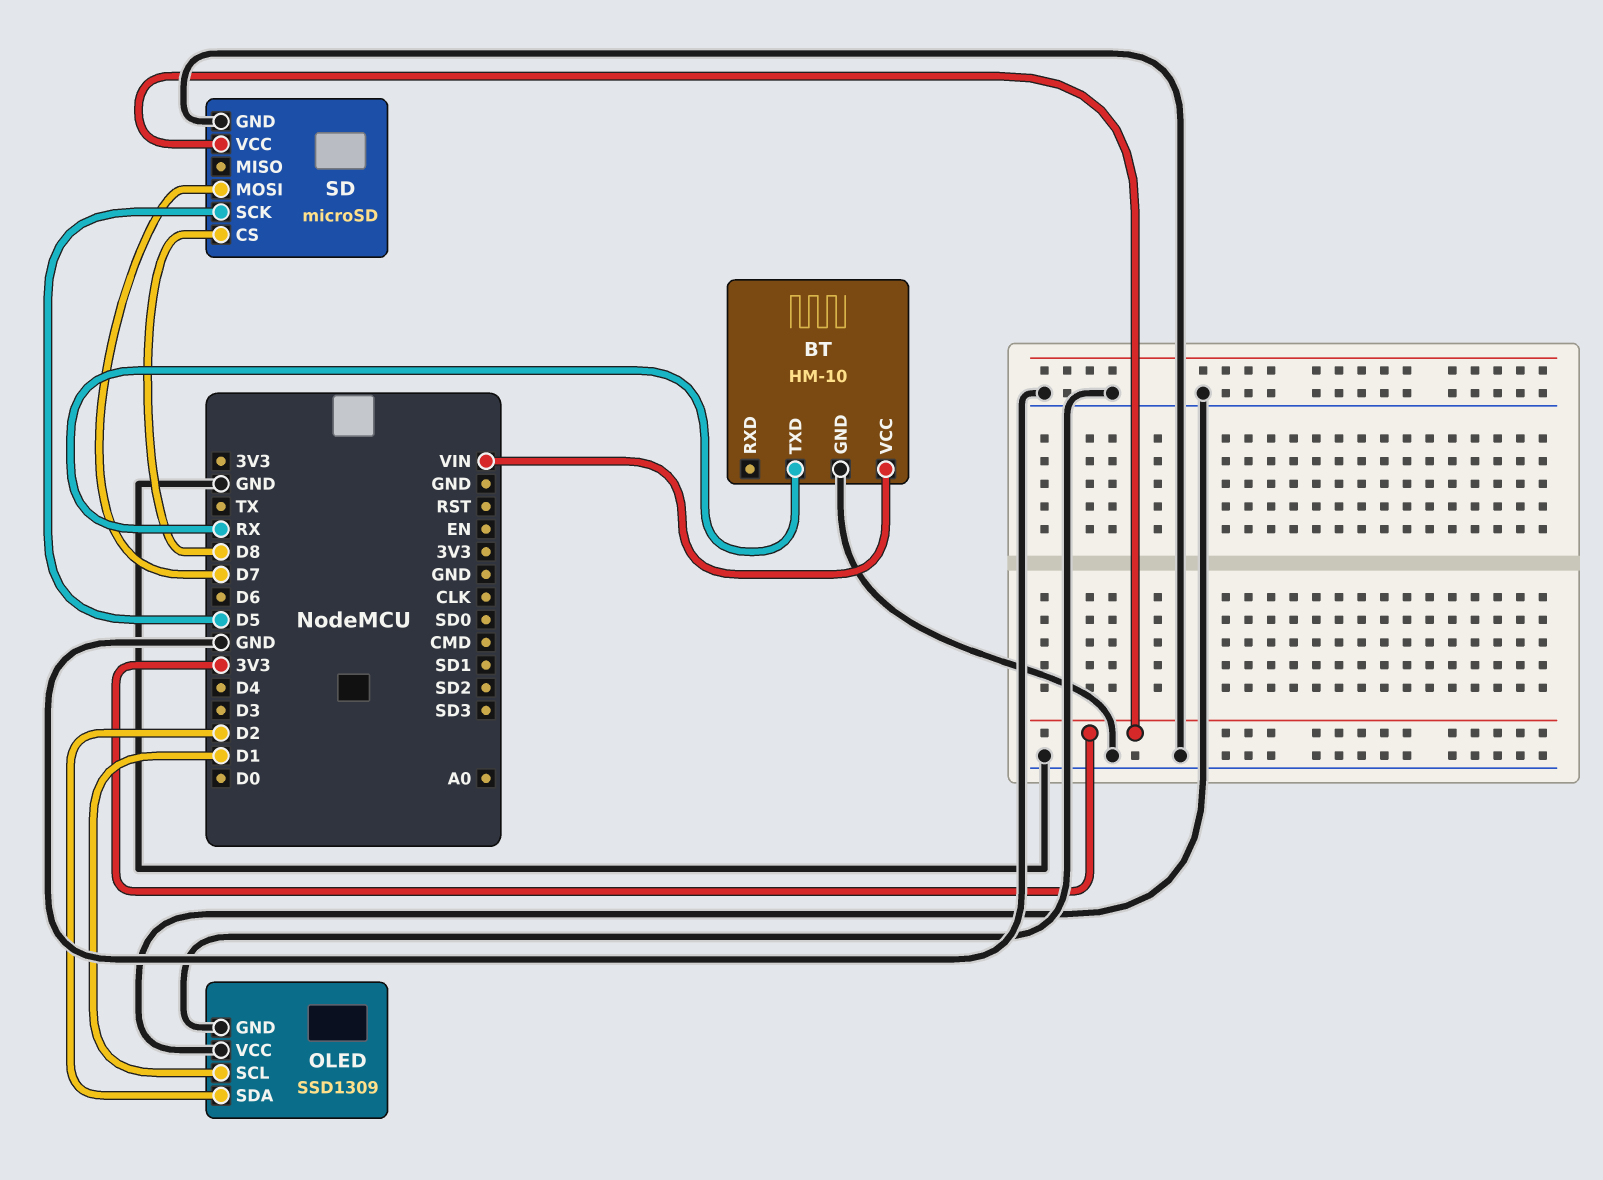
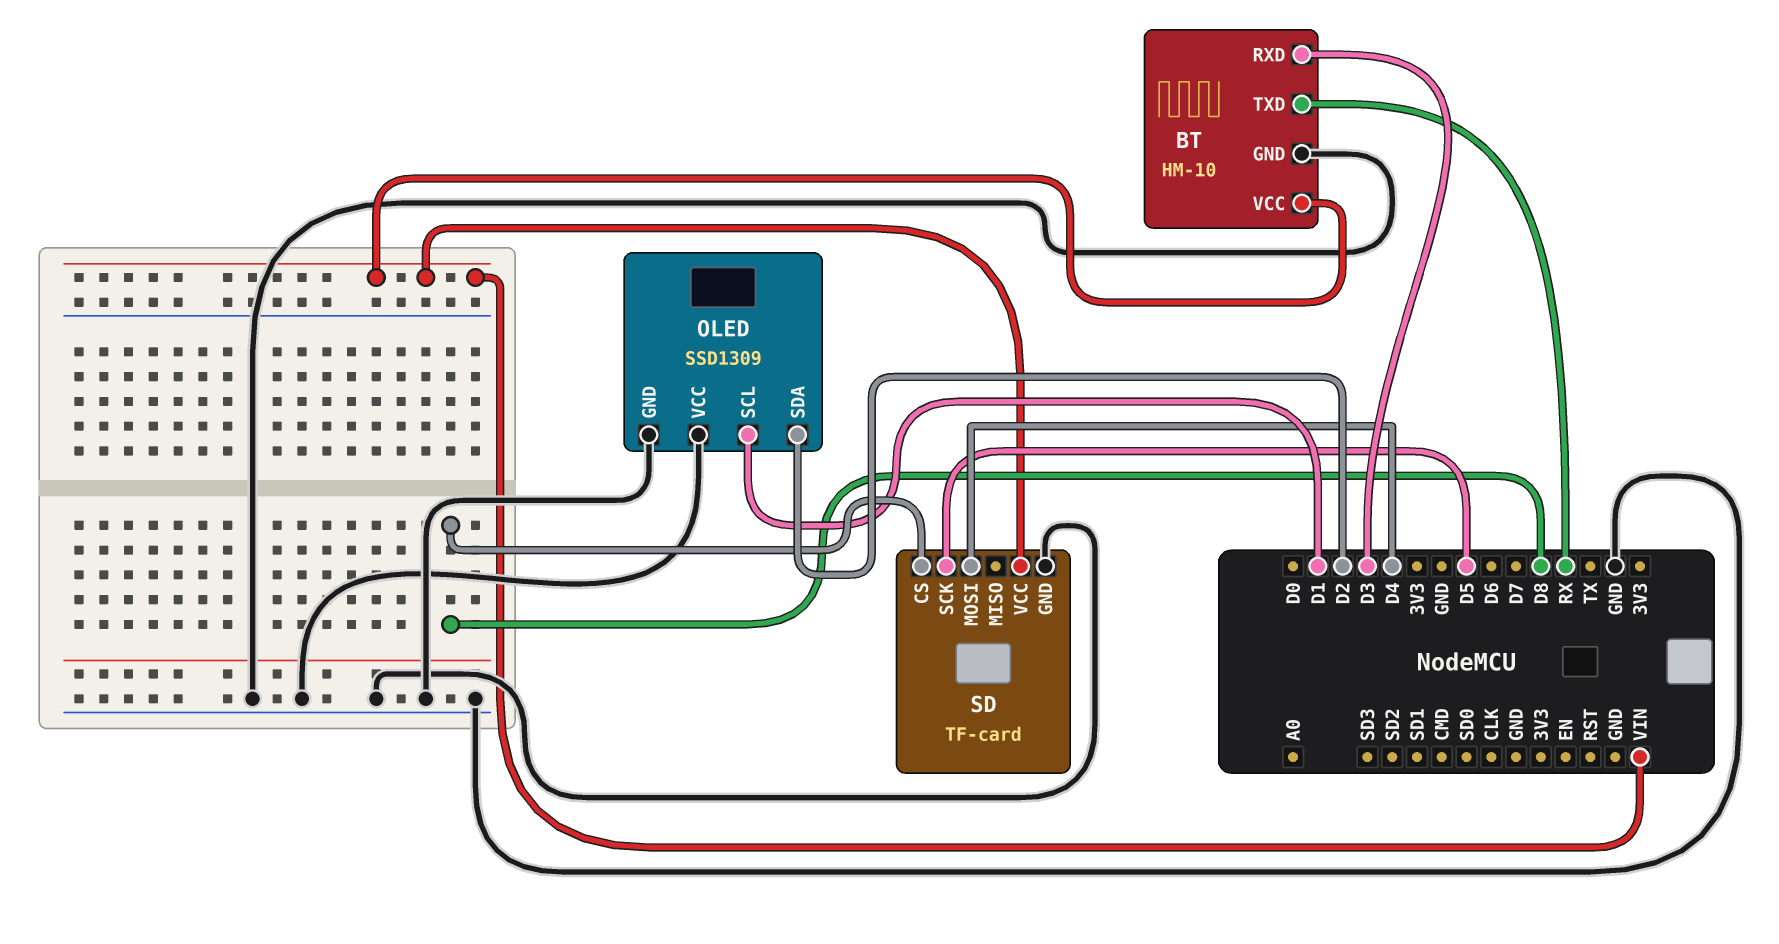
BT pin RXD: none -> D3
SD: microSD -> TF-card
SD pin MOSI: D7 -> D4
SD pin VCC: 3V3 -> VIN

